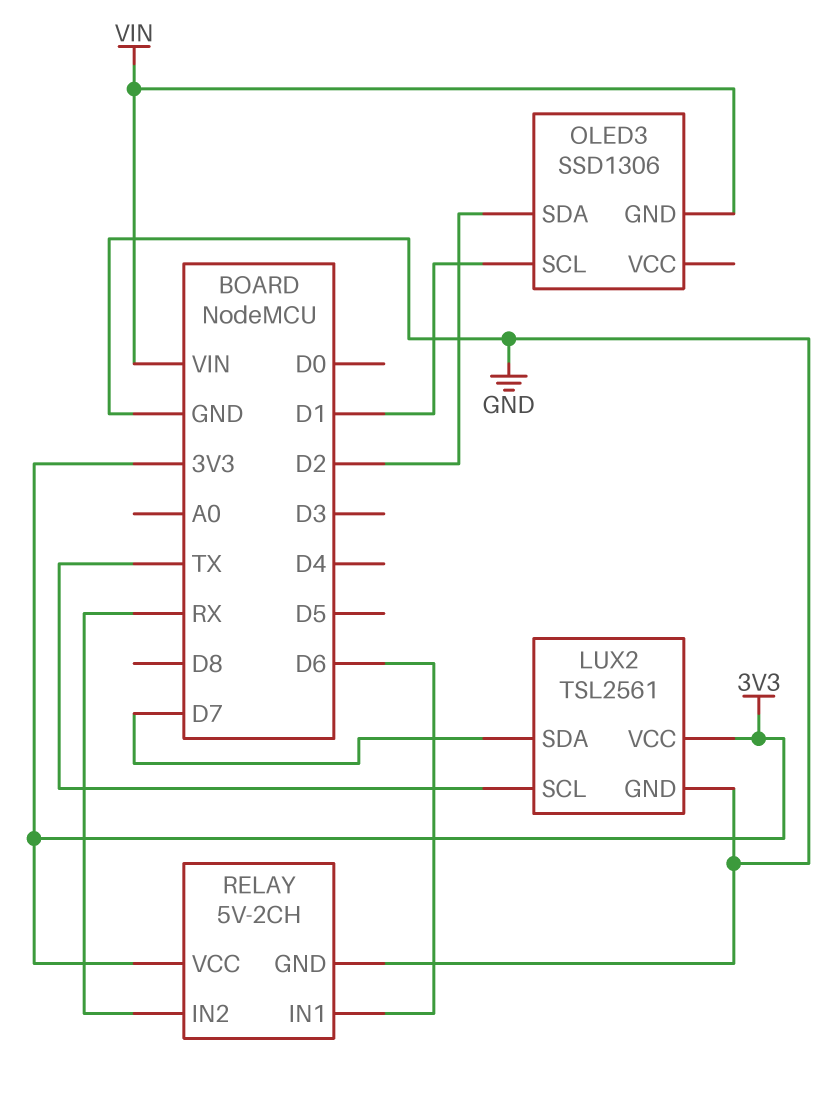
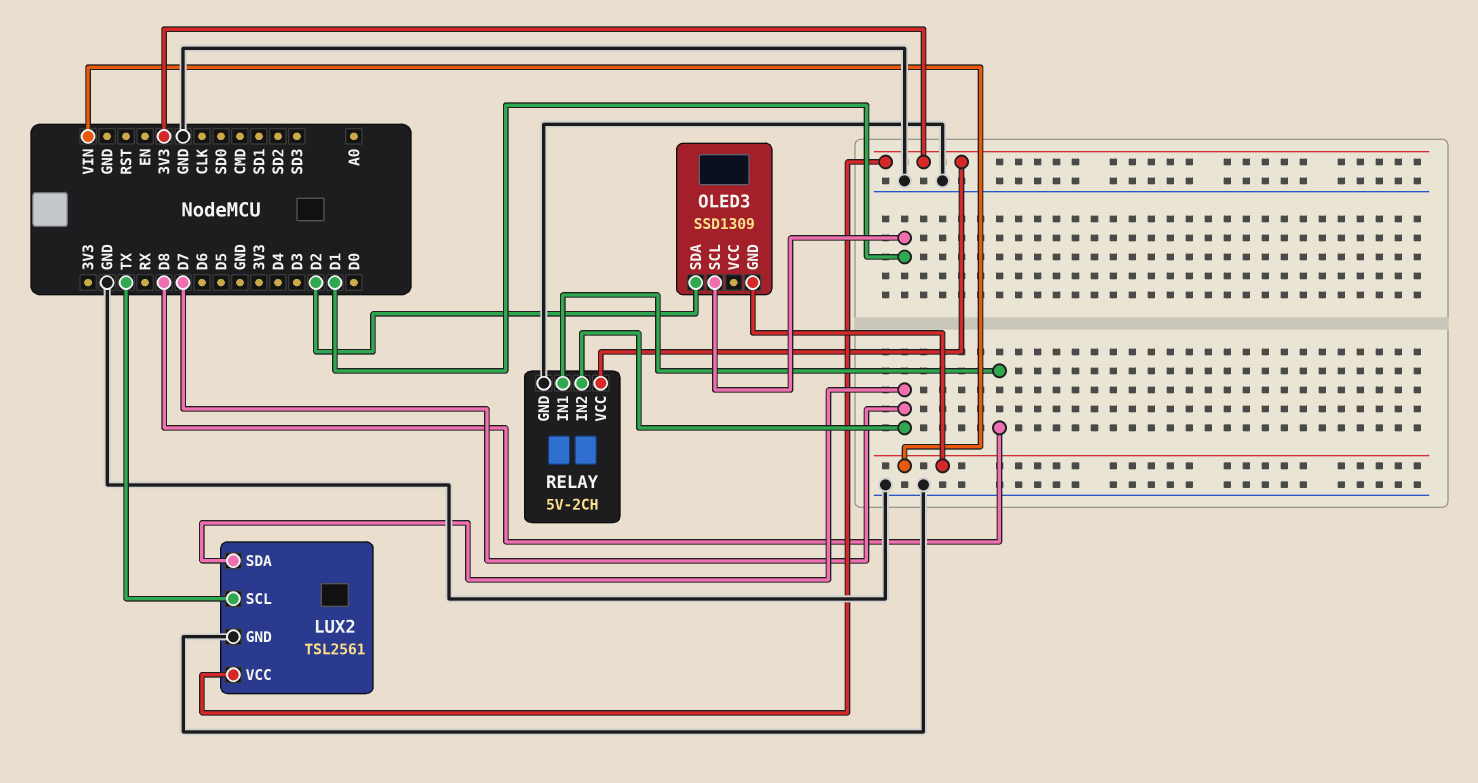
OLED3: SSD1306 -> SSD1309
RELAY pin IN1: D6 -> D8
RELAY pin IN2: RX -> D7

